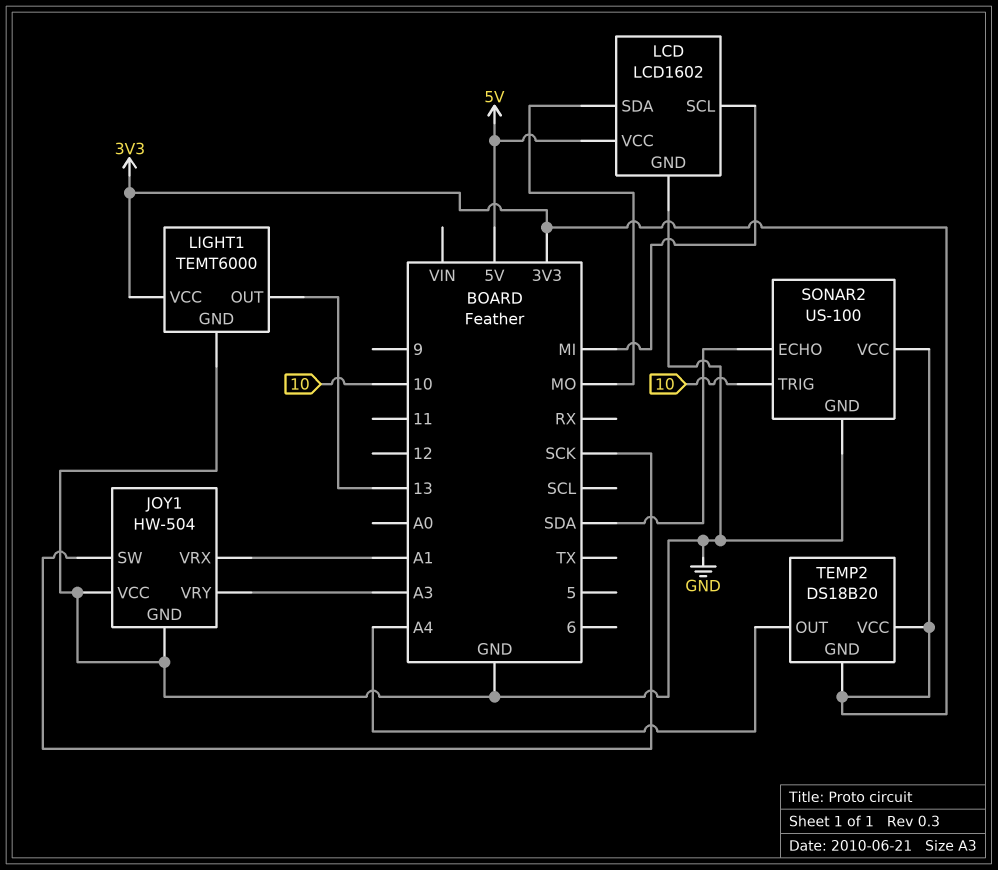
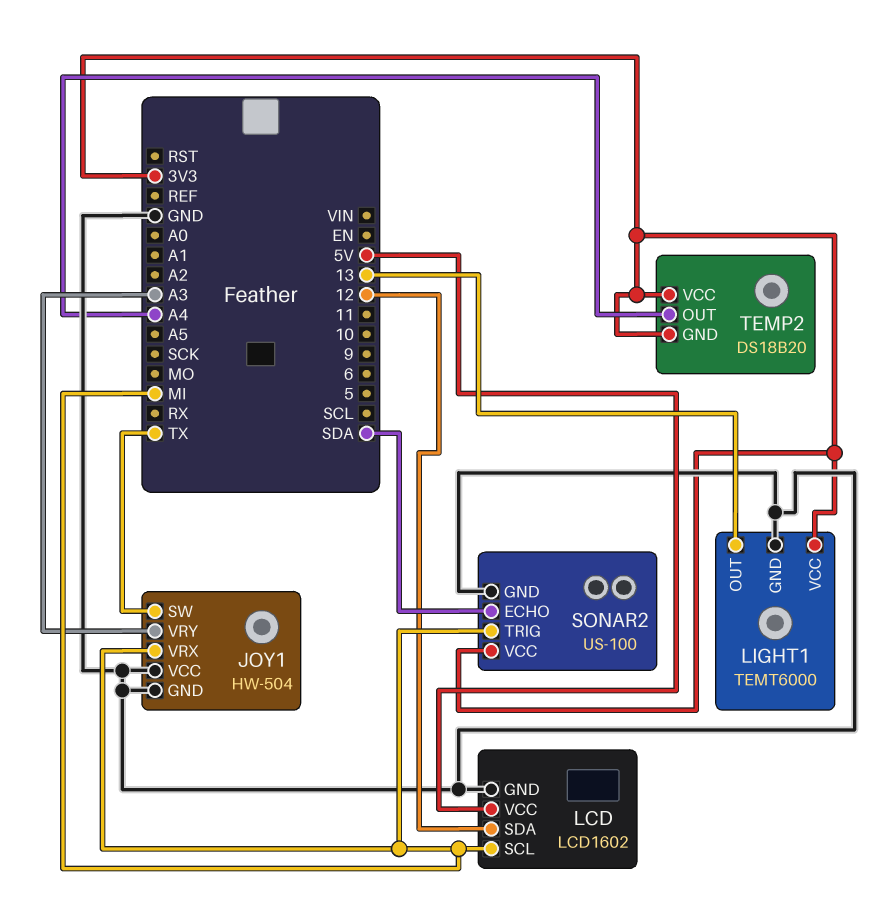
JOY1 pin SW: SCK -> TX
JOY1 pin VRX: A1 -> MI
LCD pin SDA: MO -> 12
SONAR2 pin TRIG: 10 -> MI

